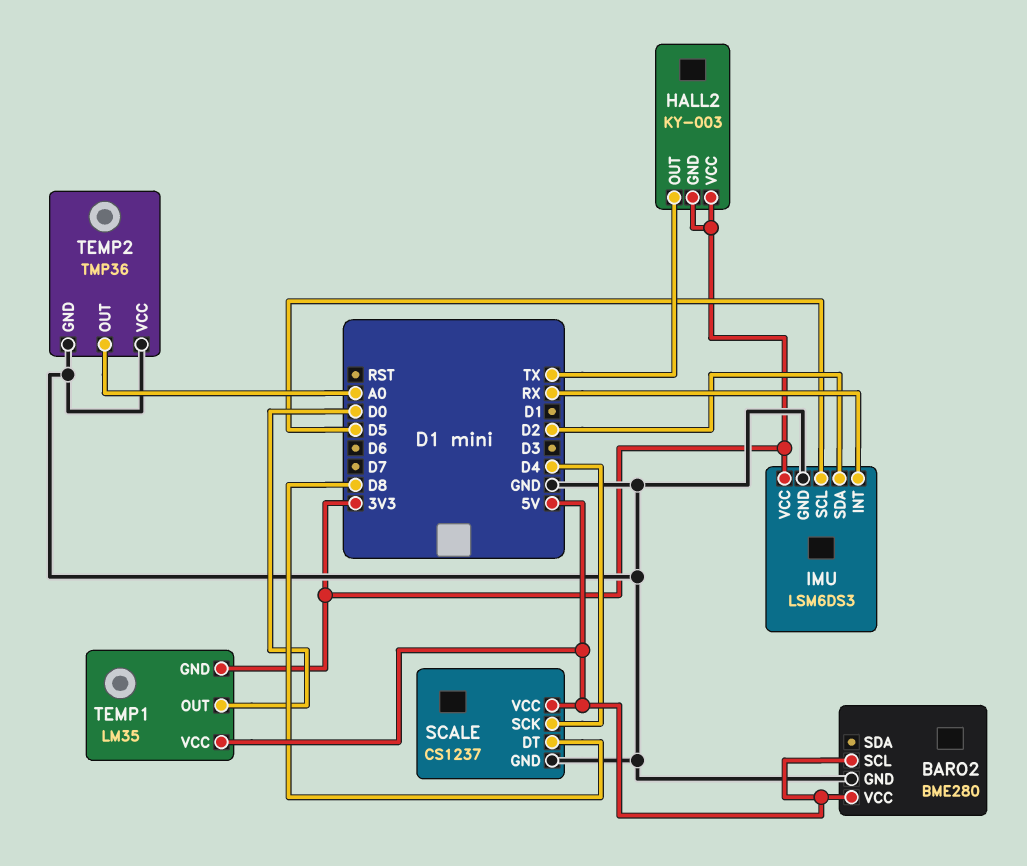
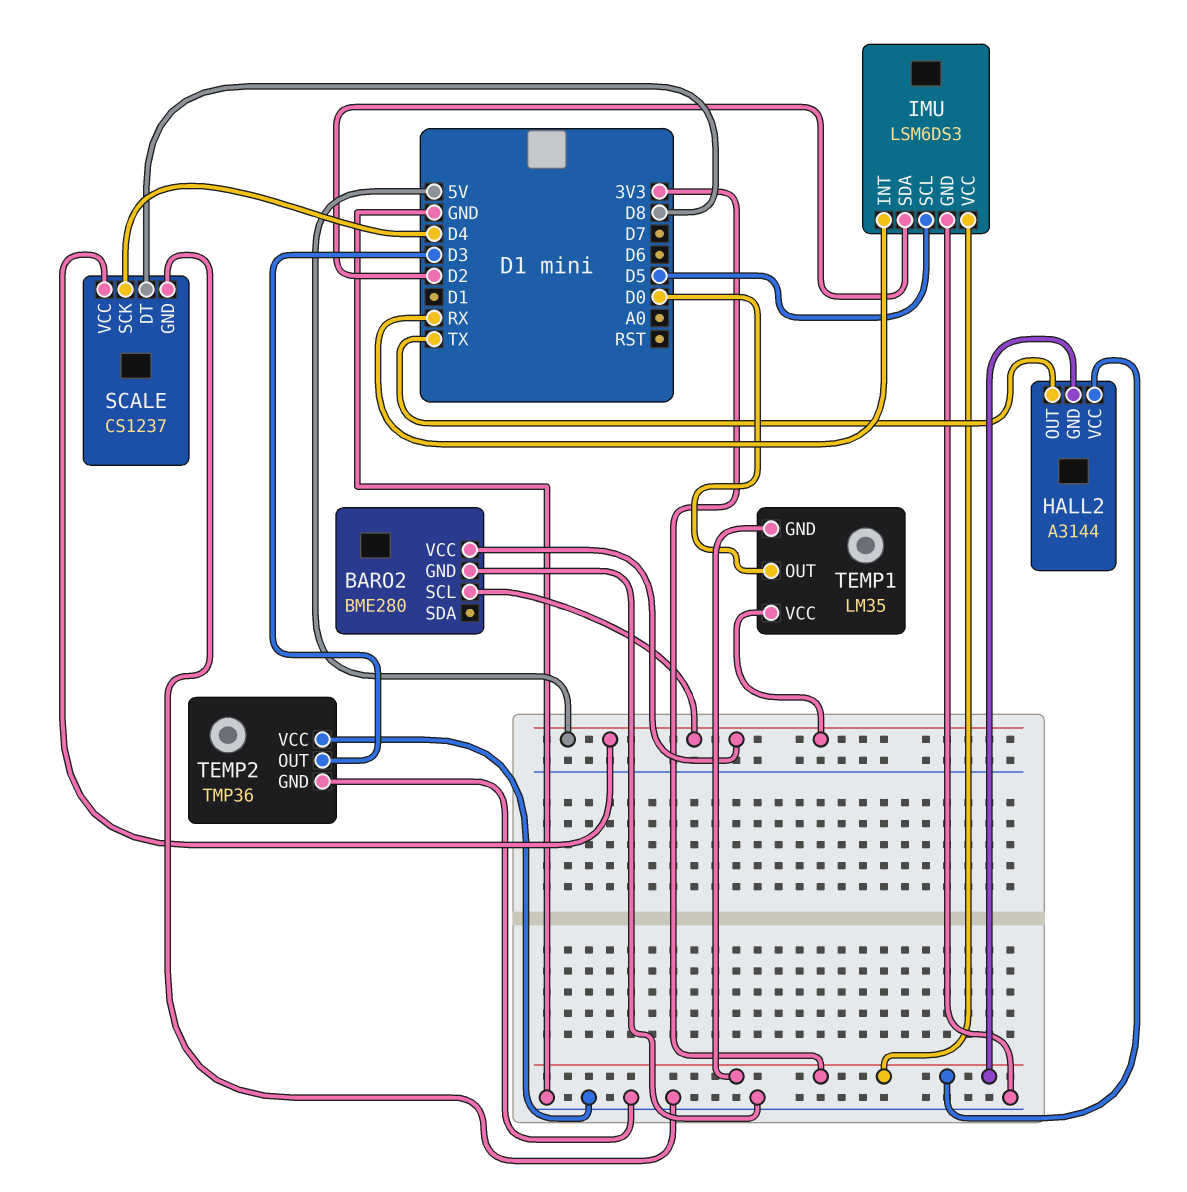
HALL2: KY-003 -> A3144
TEMP2 pin OUT: A0 -> D3

